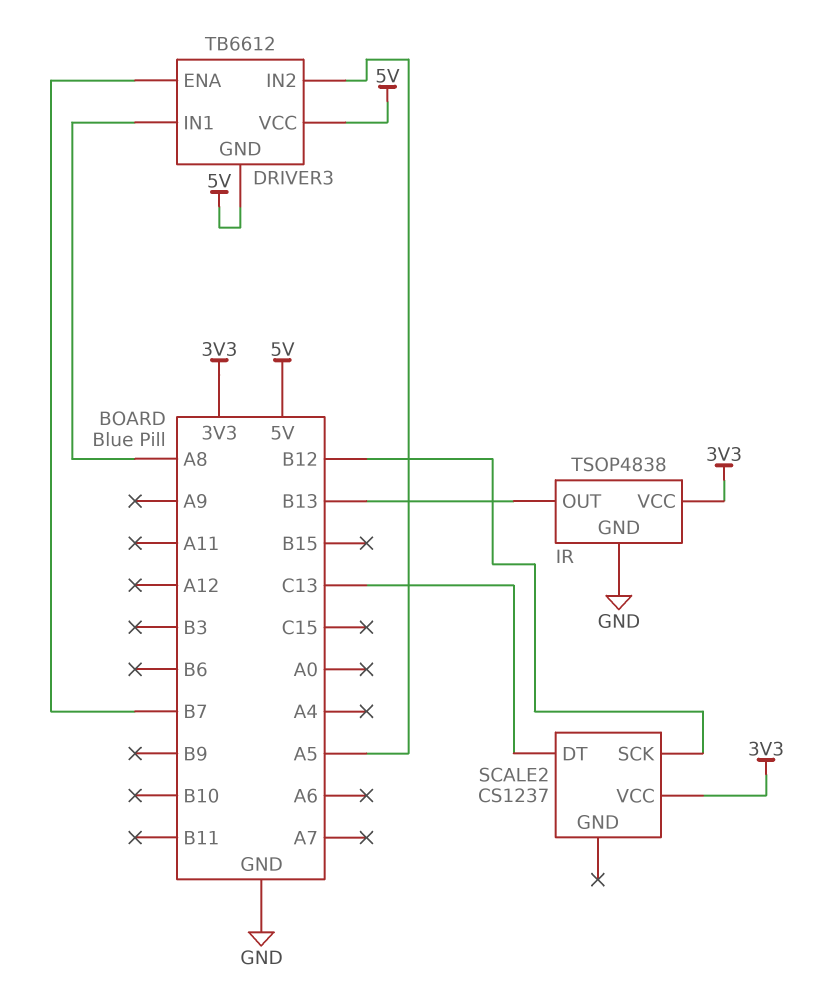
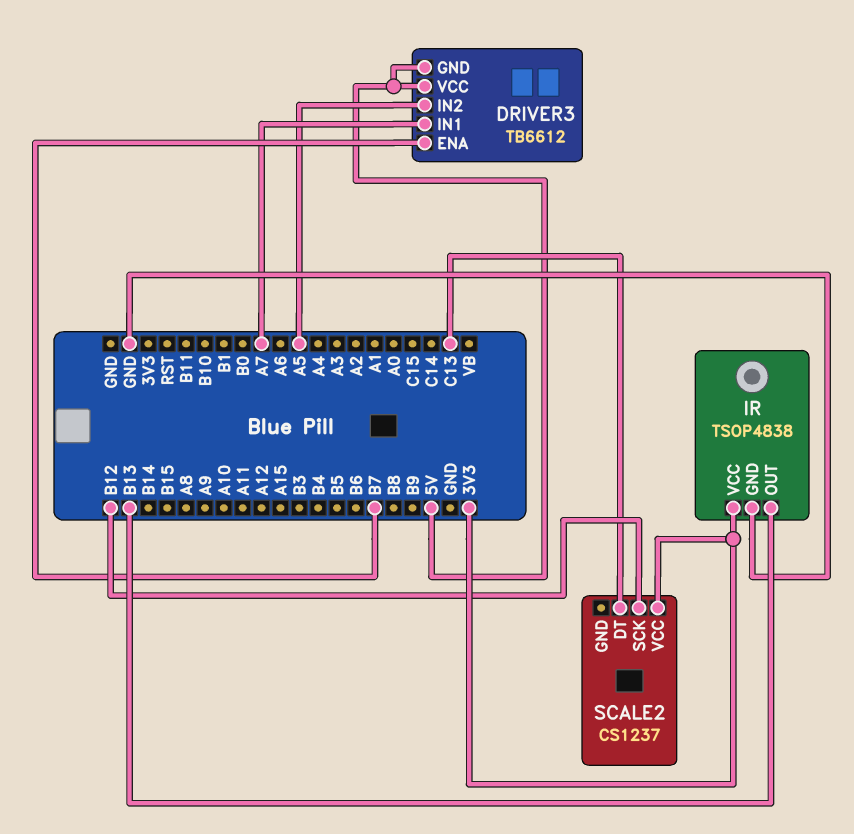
DRIVER3 pin IN1: A8 -> A7

